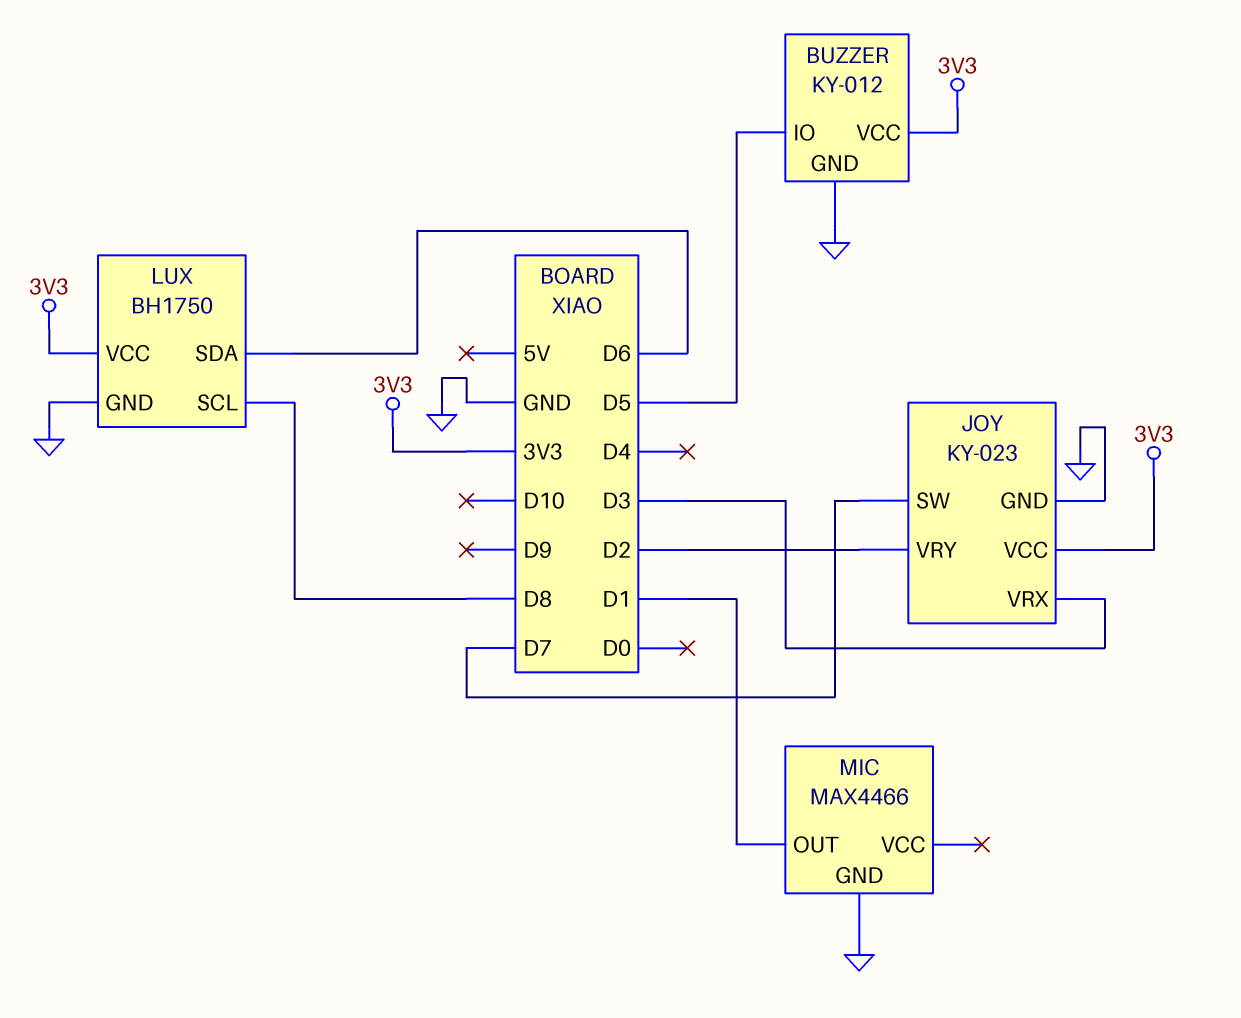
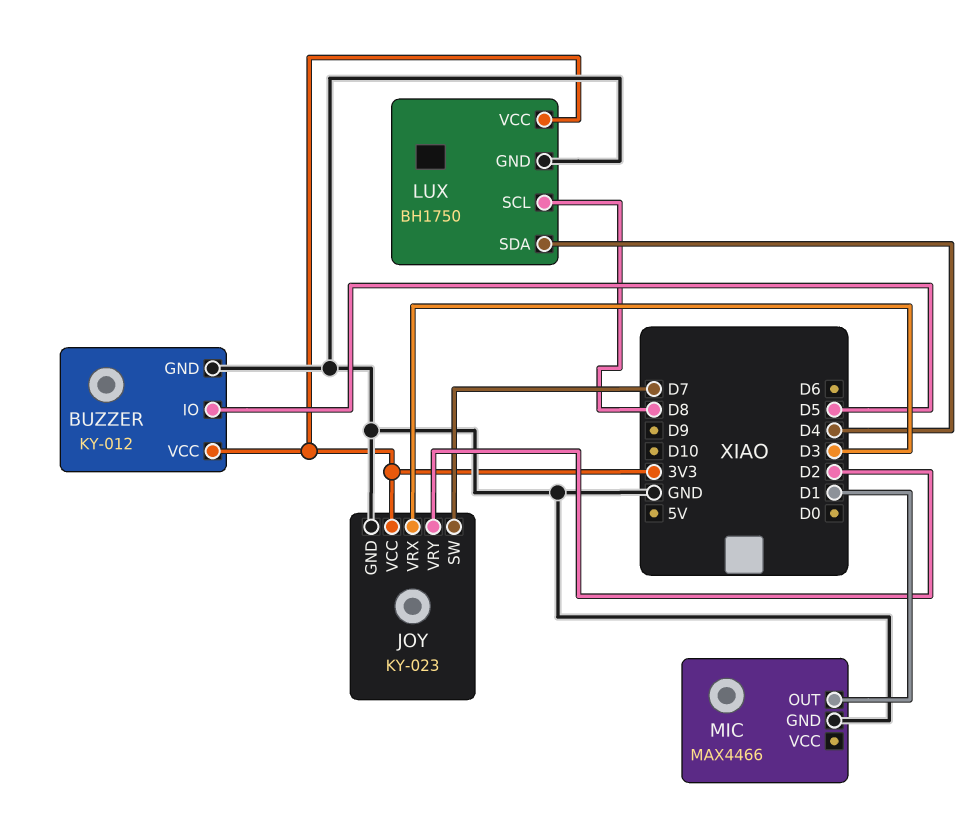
LUX pin SDA: D6 -> D4

